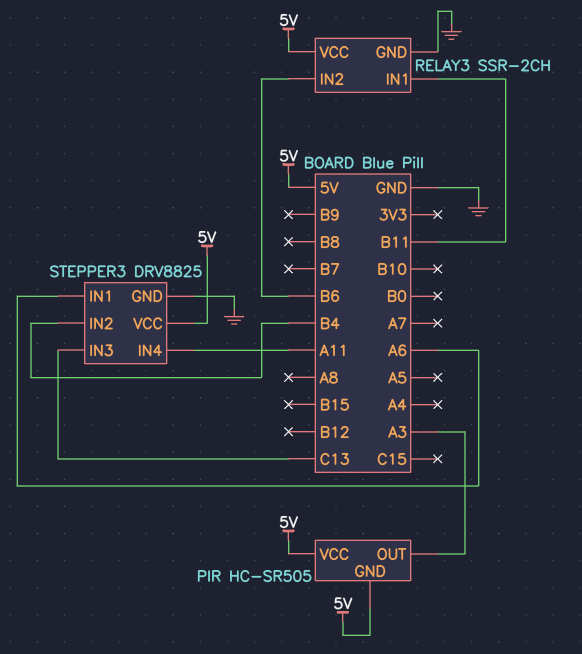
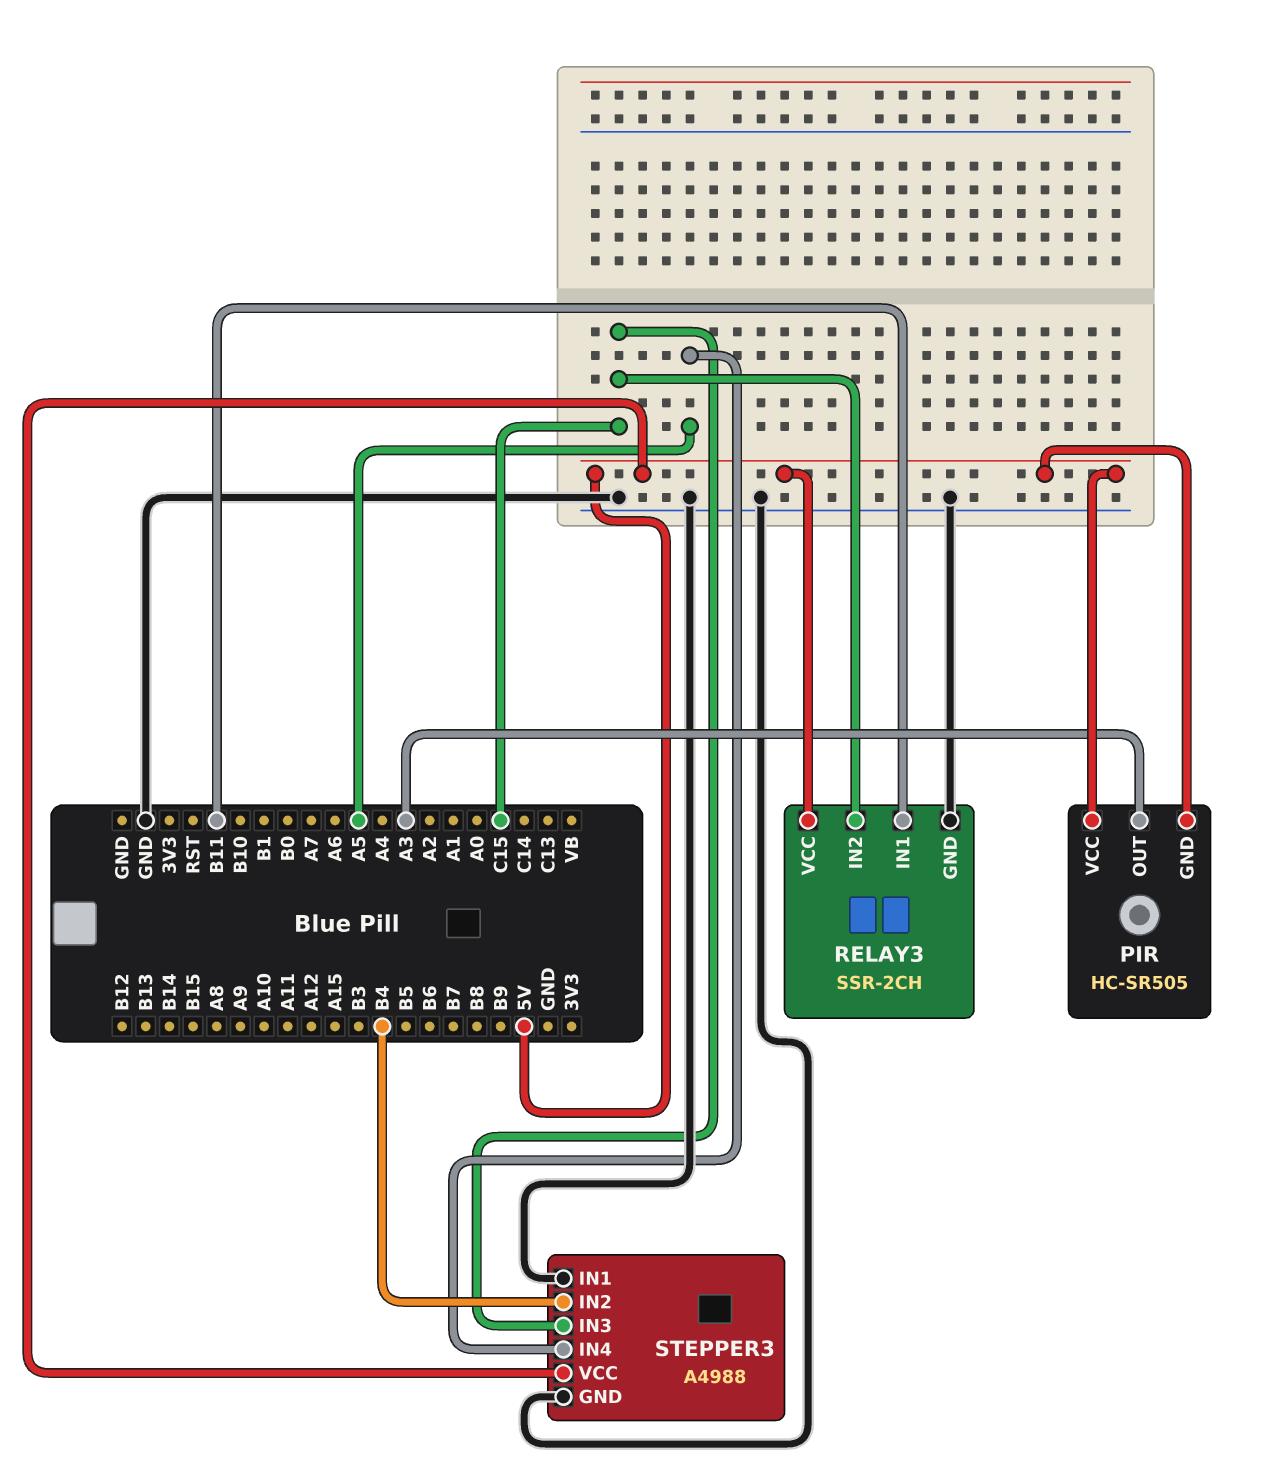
RELAY3 pin IN2: B6 -> C15
STEPPER3: DRV8825 -> A4988
STEPPER3 pin IN1: A6 -> GND
STEPPER3 pin IN3: C13 -> C15
STEPPER3 pin IN4: A11 -> A5

